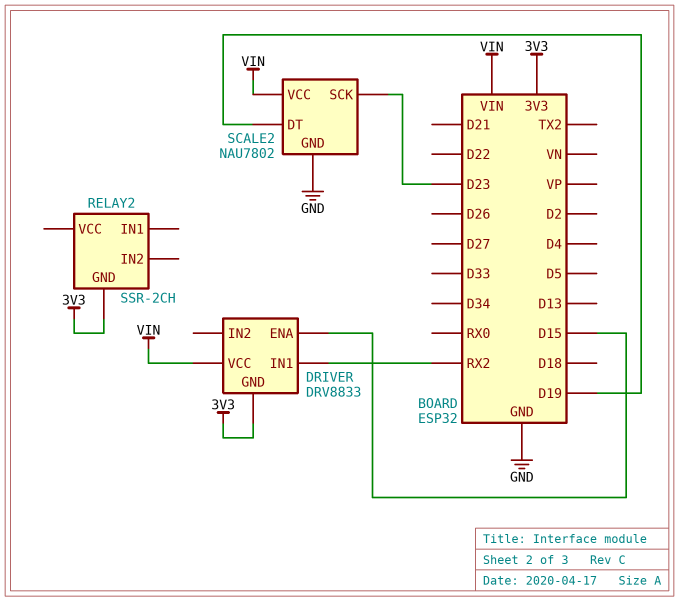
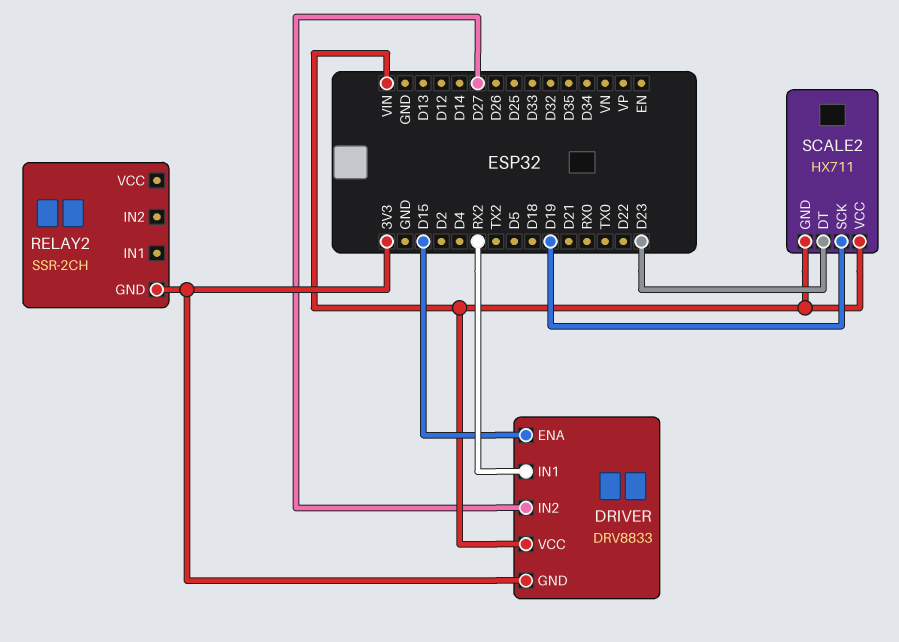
DRIVER pin IN2: none -> D27
SCALE2: NAU7802 -> HX711
SCALE2 pin DT: D19 -> D23
SCALE2 pin GND: GND -> VIN
SCALE2 pin SCK: D23 -> D19

